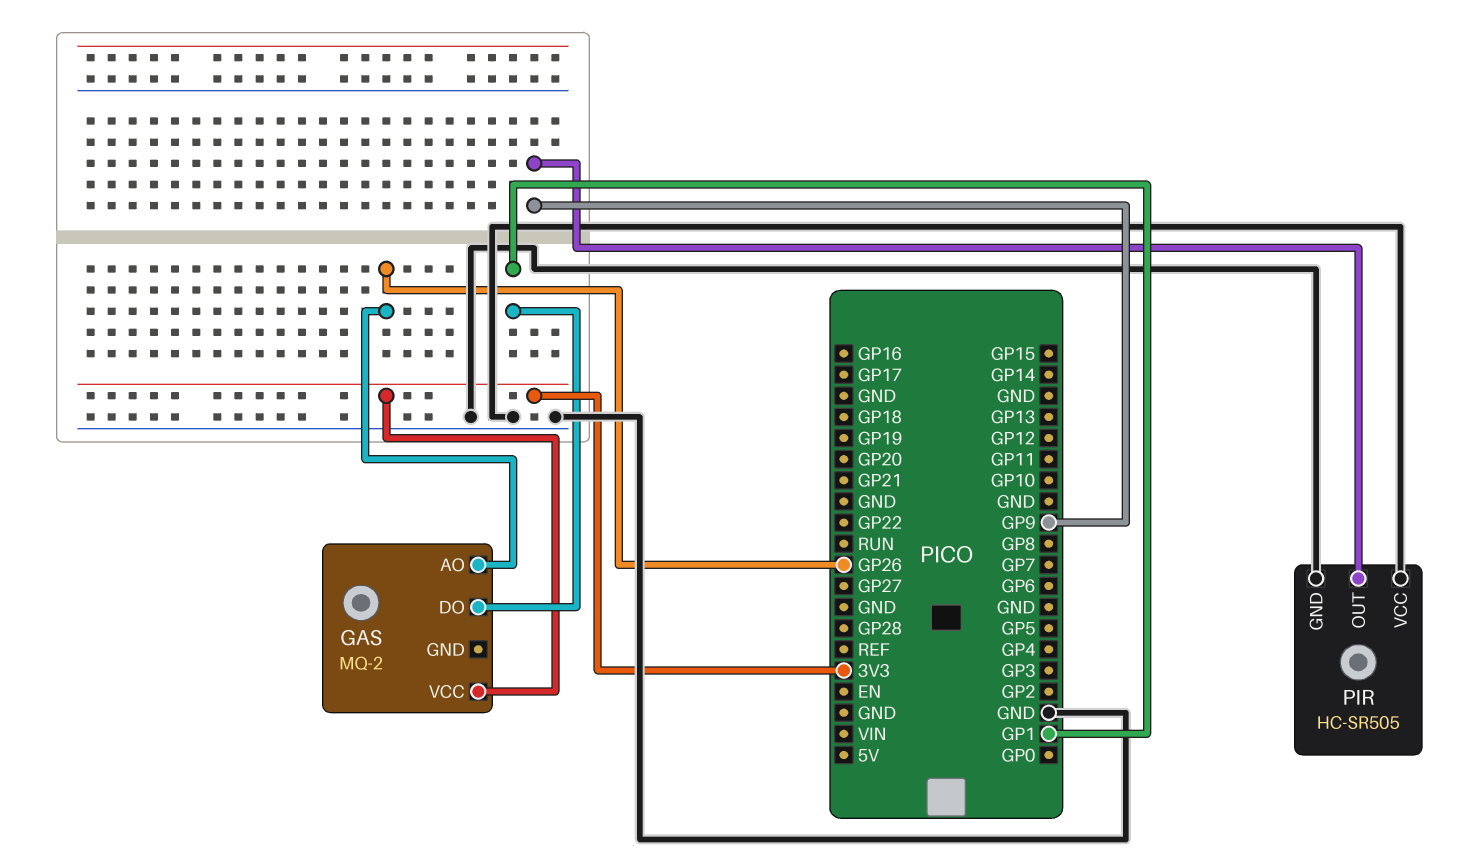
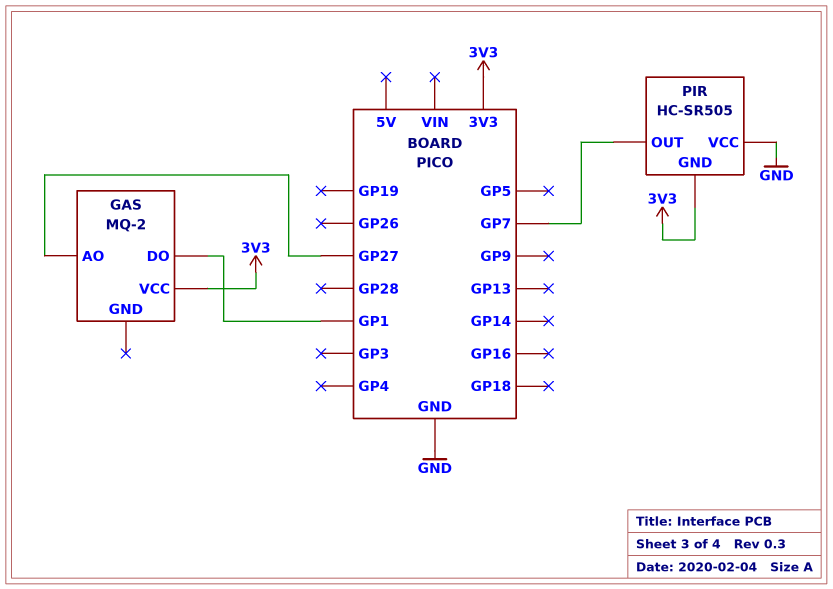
GAS pin AO: GP26 -> GP27
PIR pin GND: GND -> 3V3
PIR pin OUT: GP9 -> GP7

